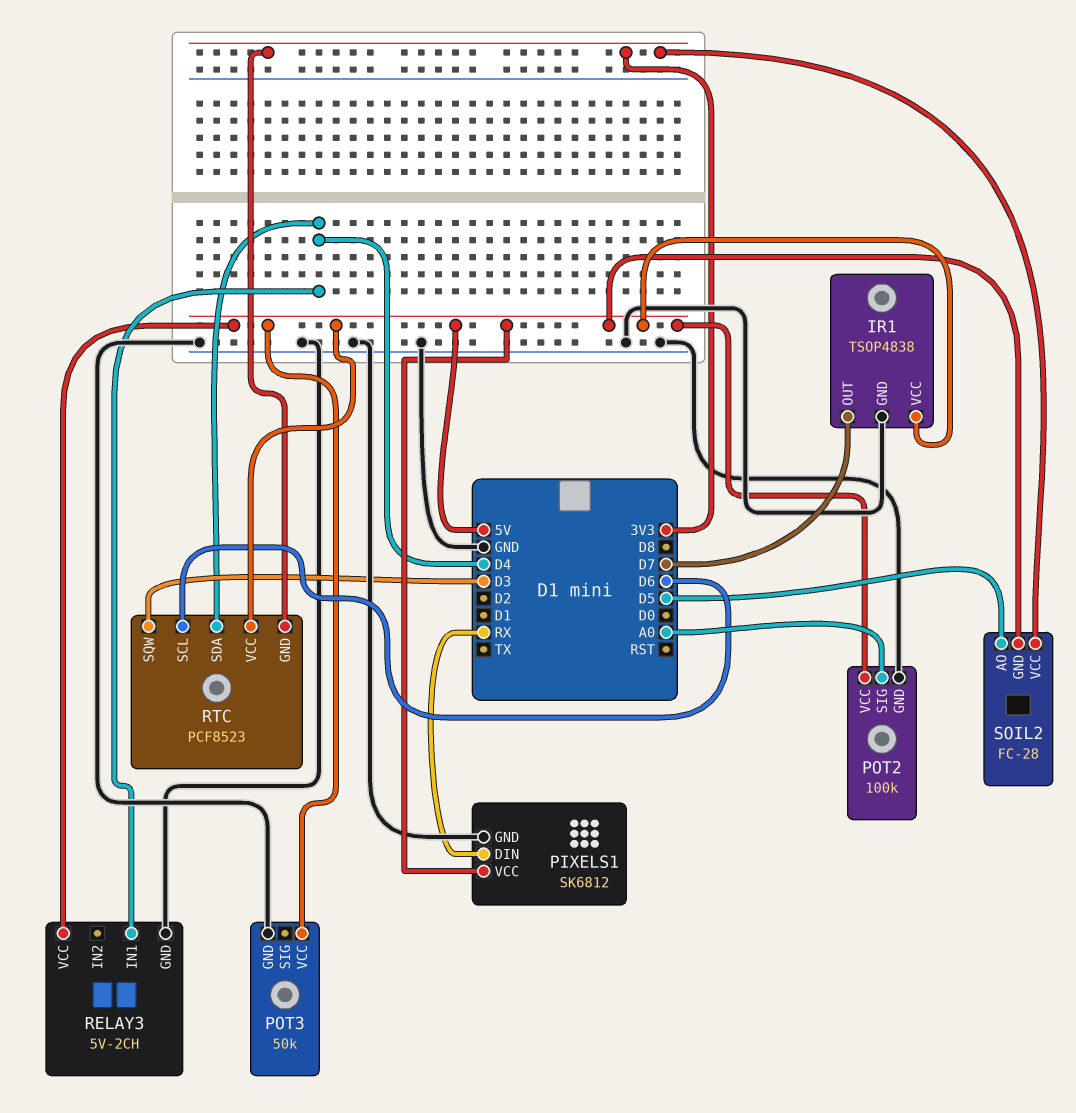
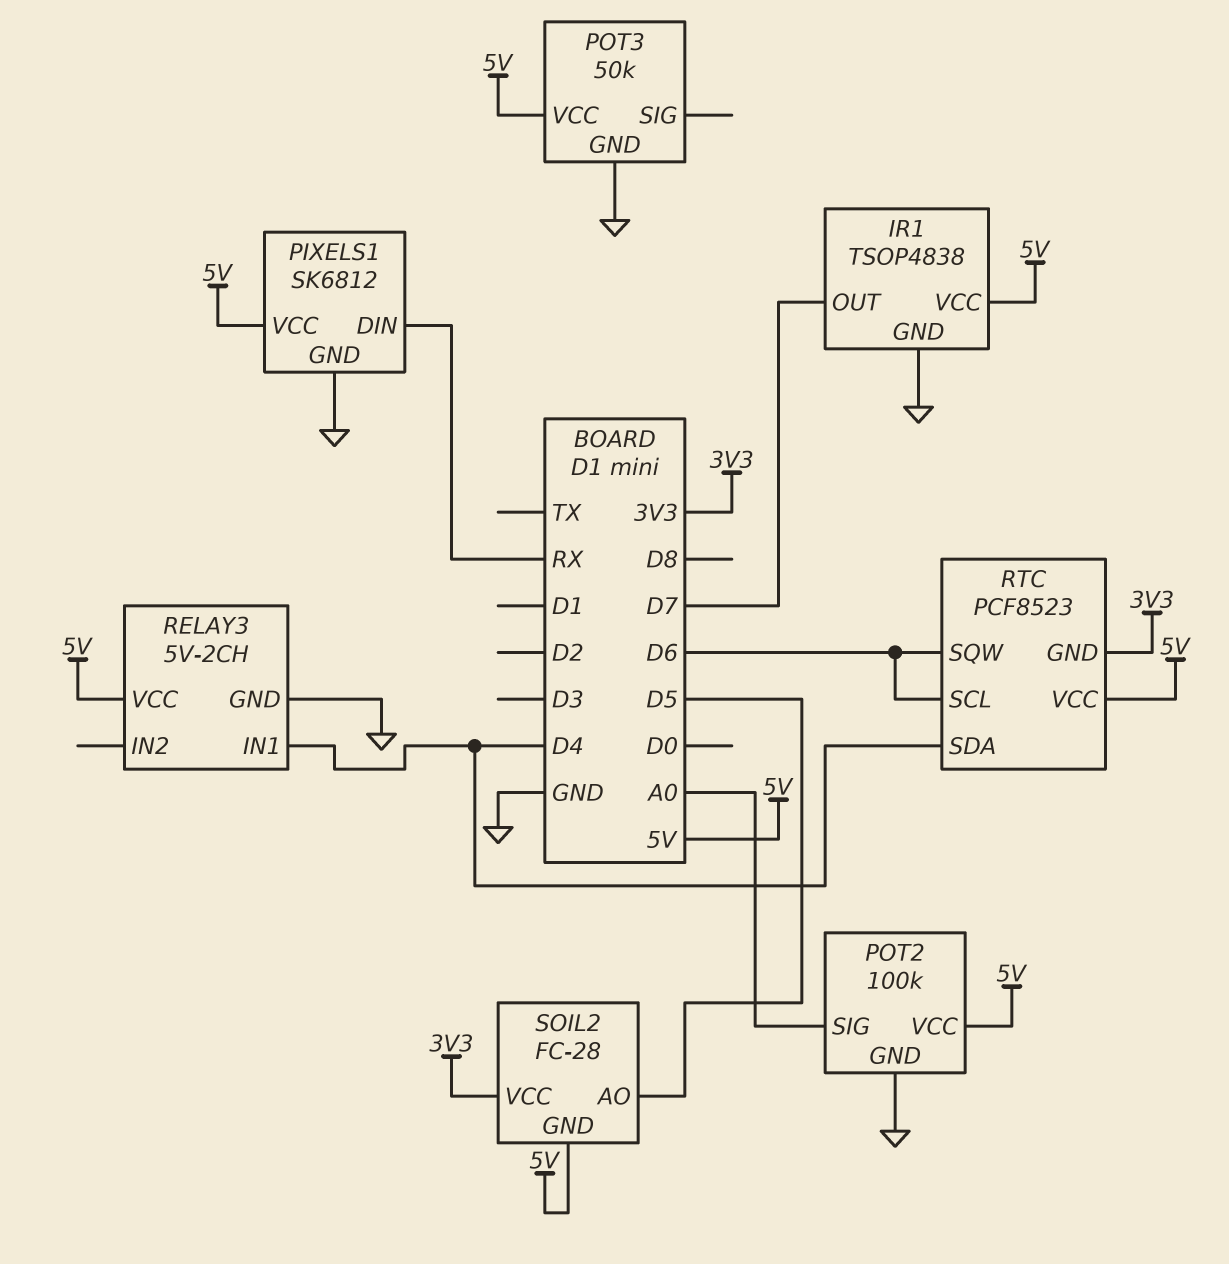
RTC pin SQW: D3 -> D6

